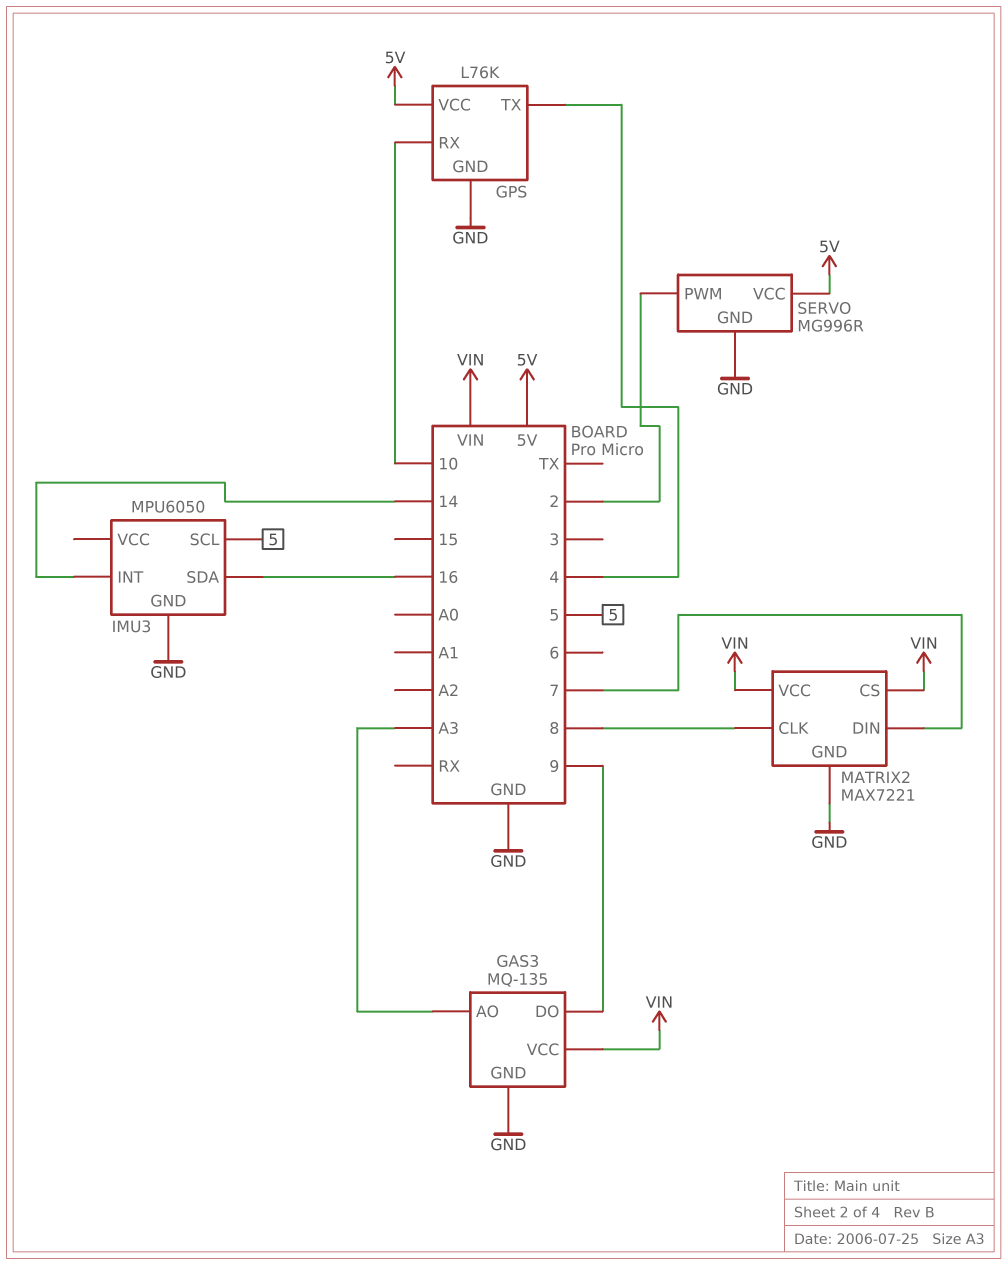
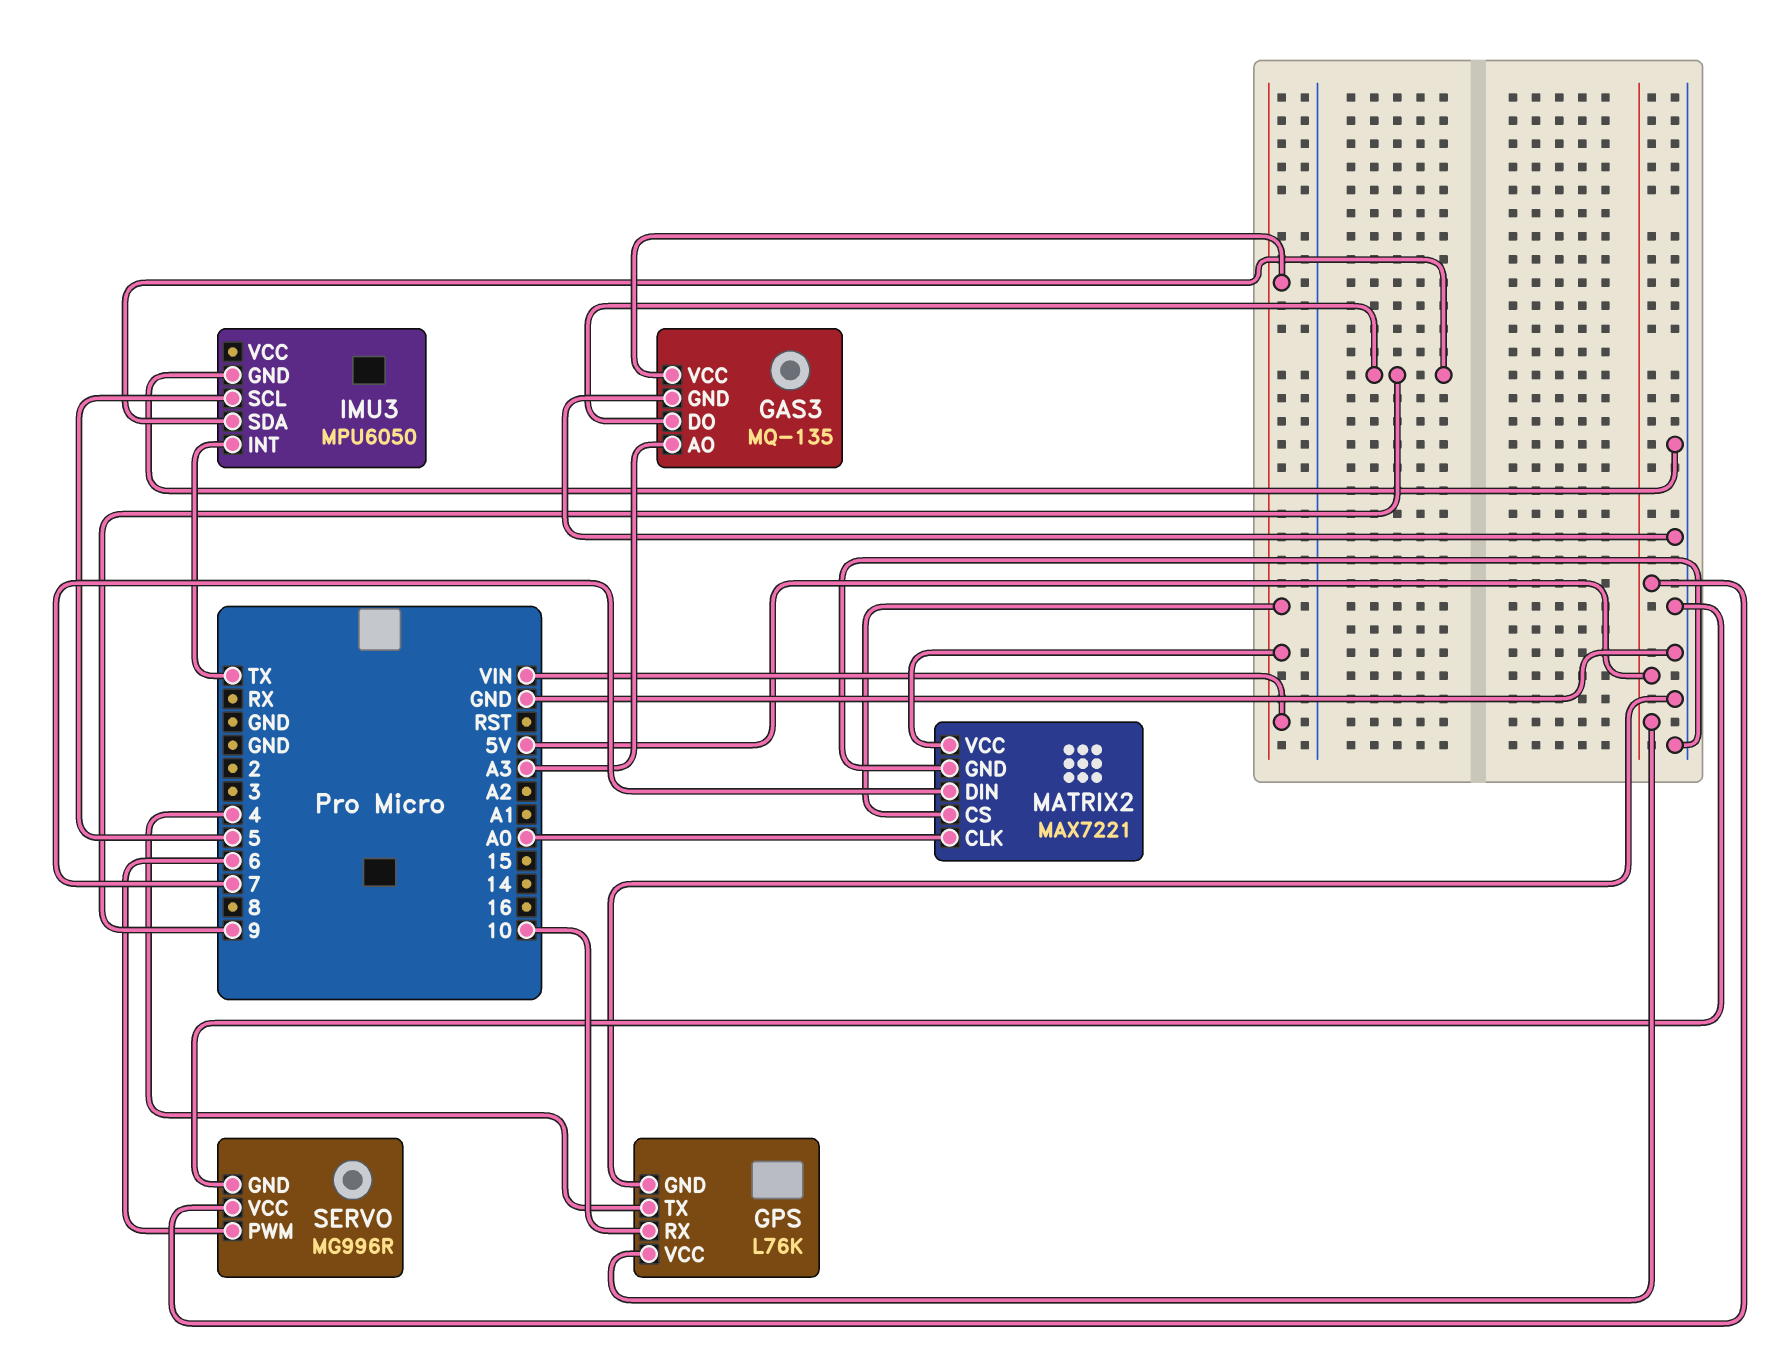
IMU3 pin INT: 14 -> TX
IMU3 pin SDA: 16 -> 9
MATRIX2 pin CLK: 8 -> A0
SERVO pin PWM: 2 -> 6

